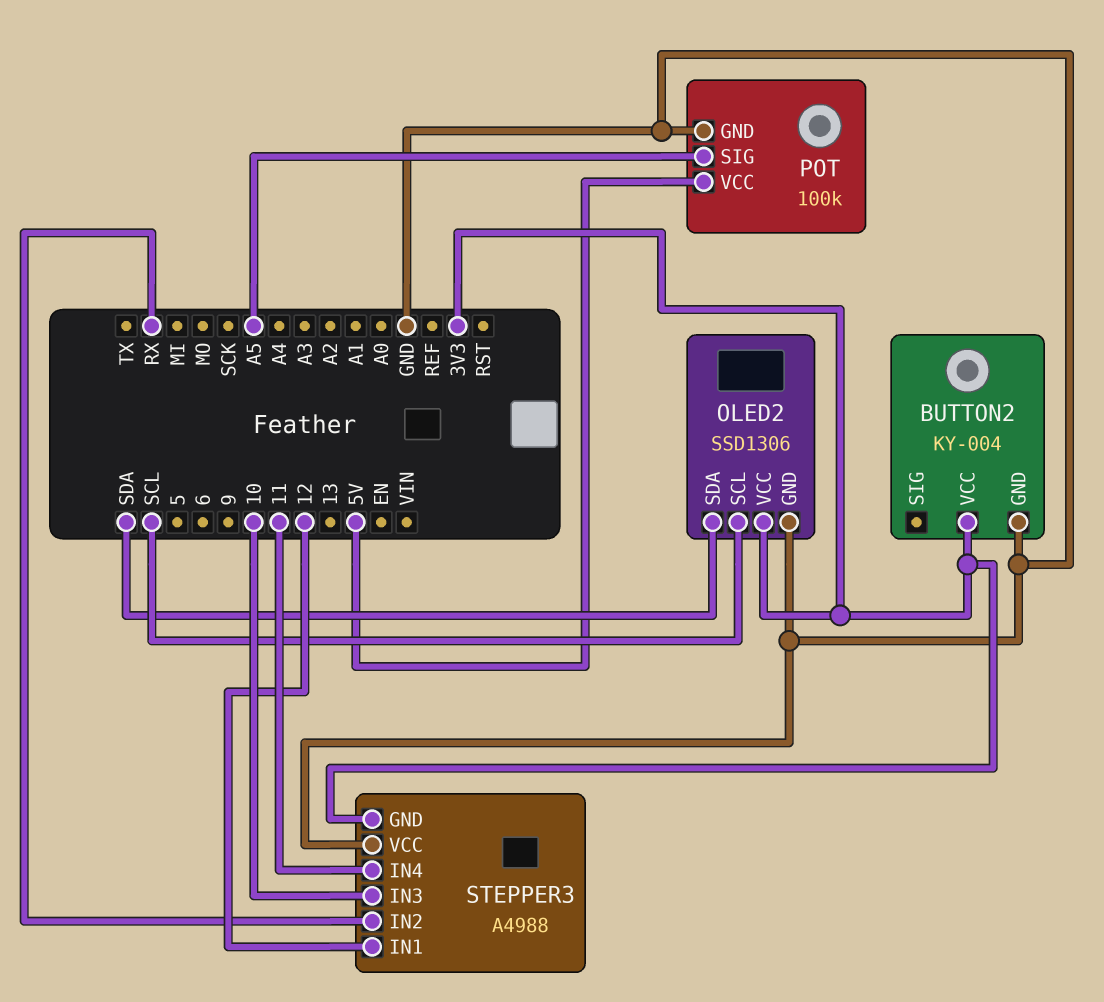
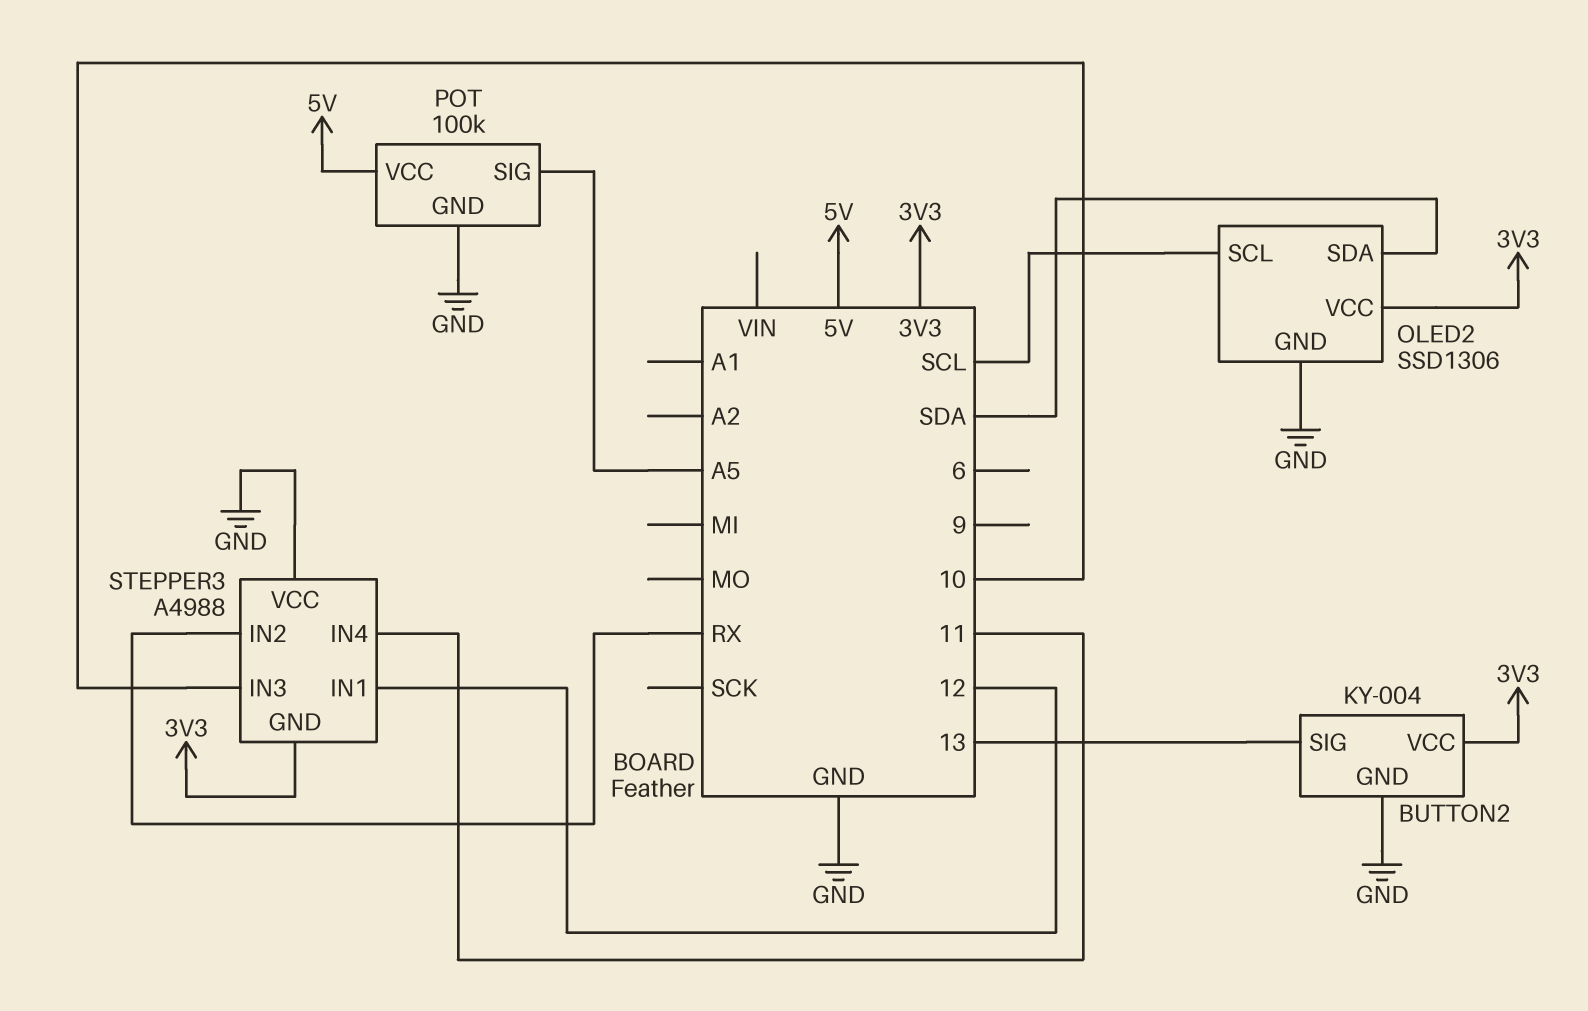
BUTTON2 pin SIG: none -> 13

